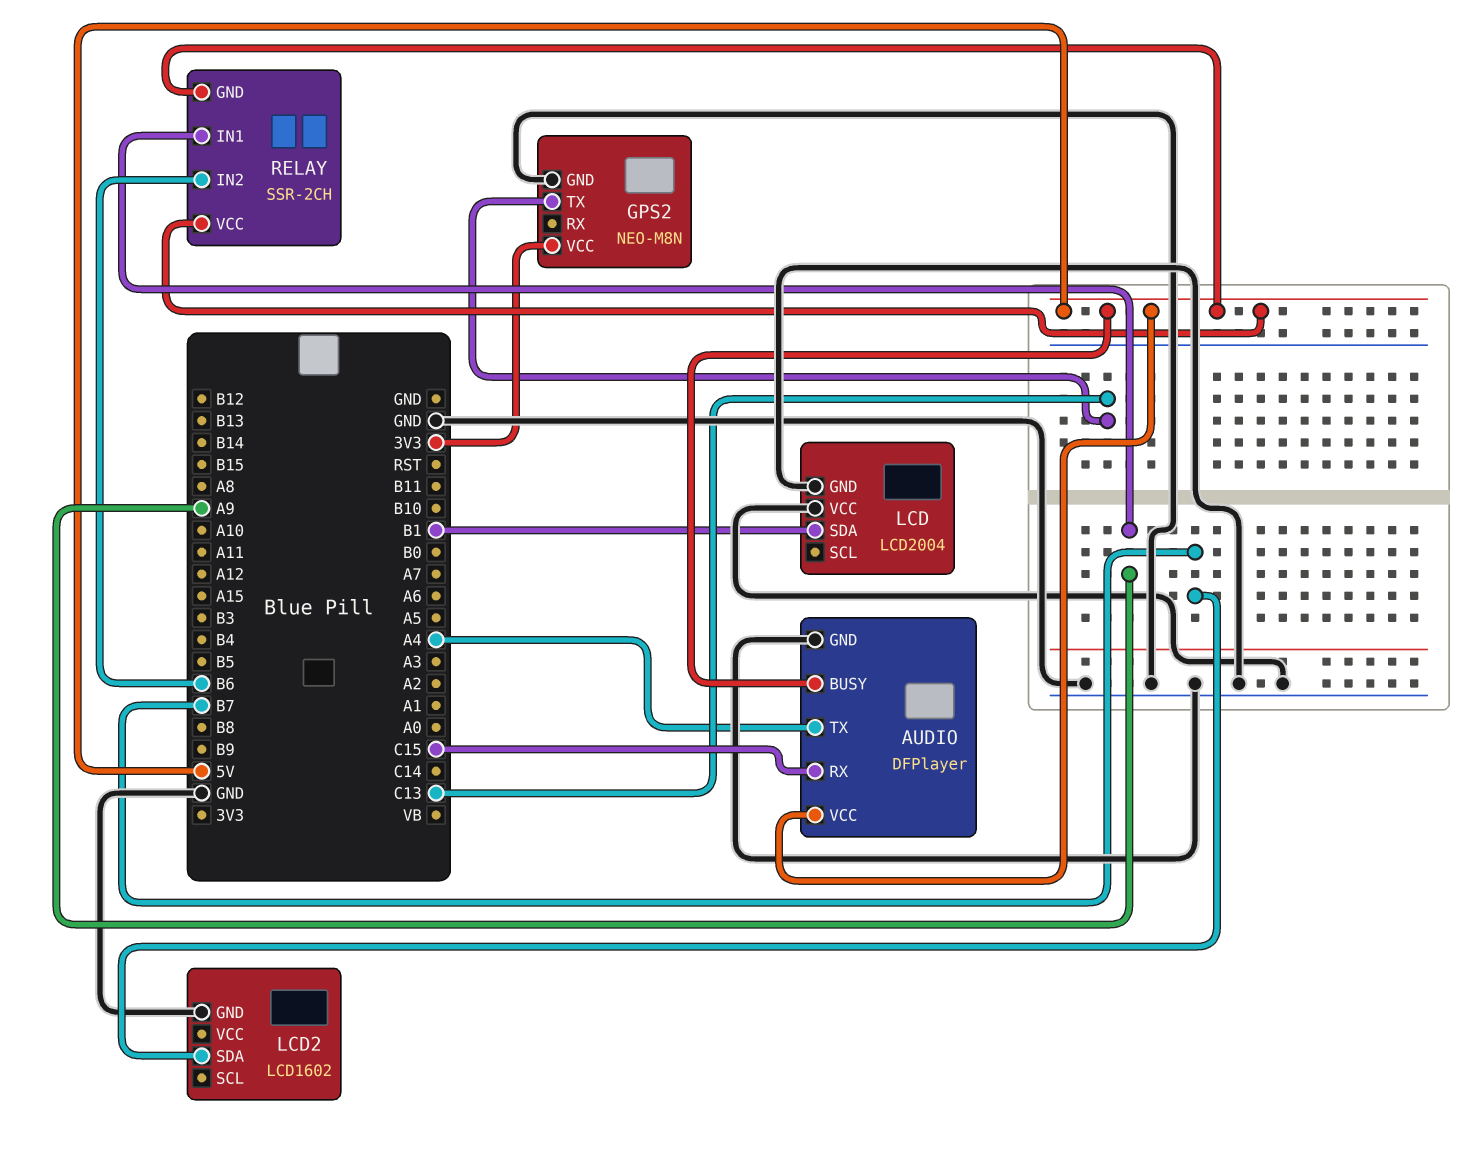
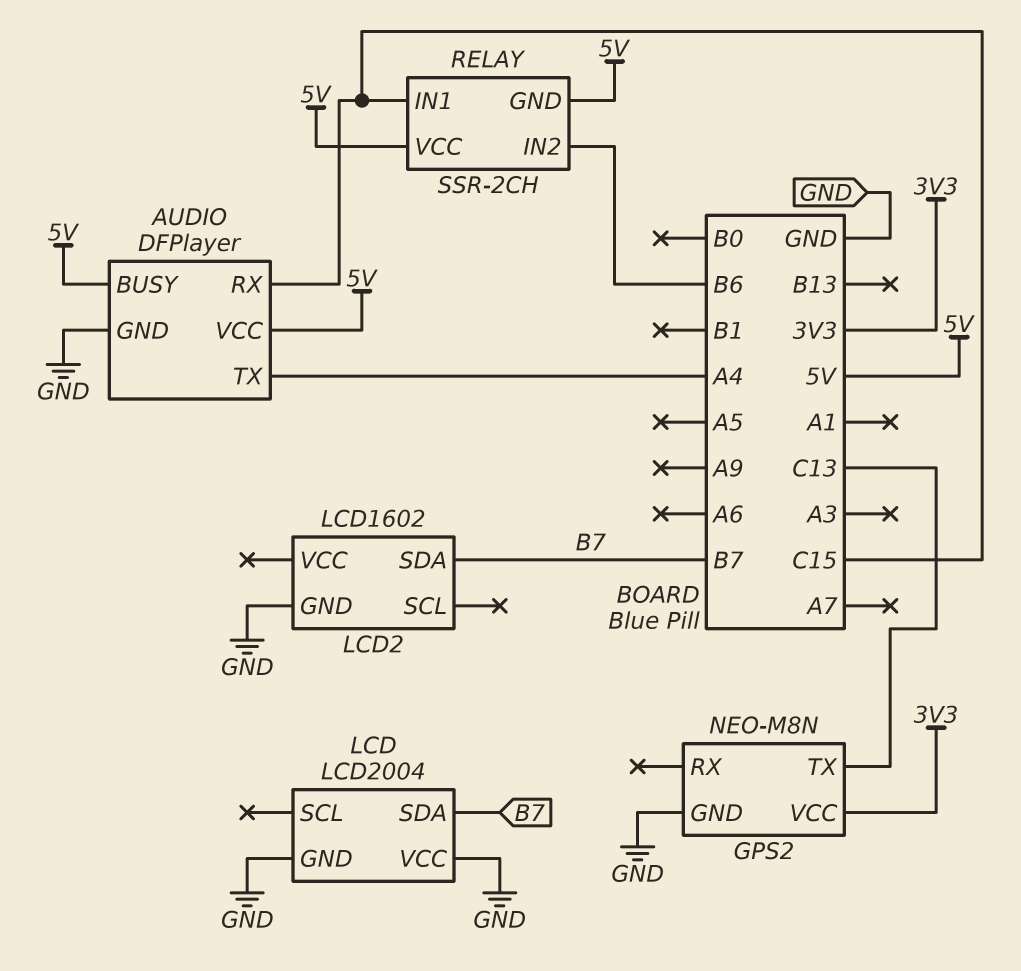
LCD pin SDA: B1 -> B7
RELAY pin IN1: A9 -> C15

